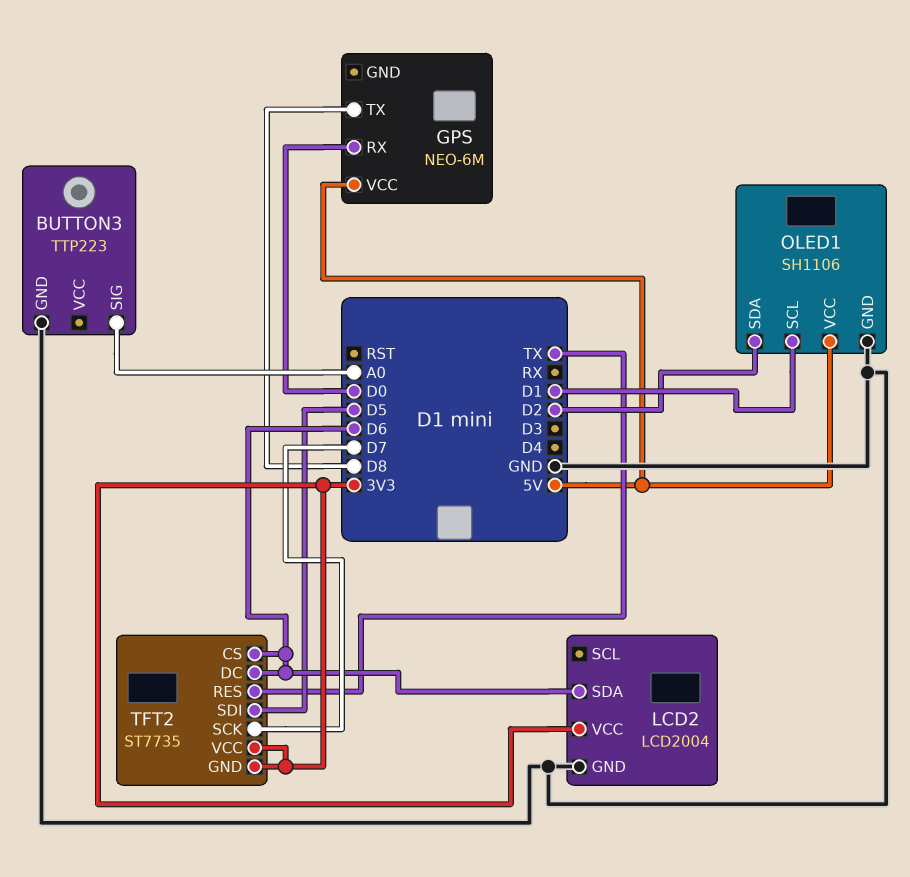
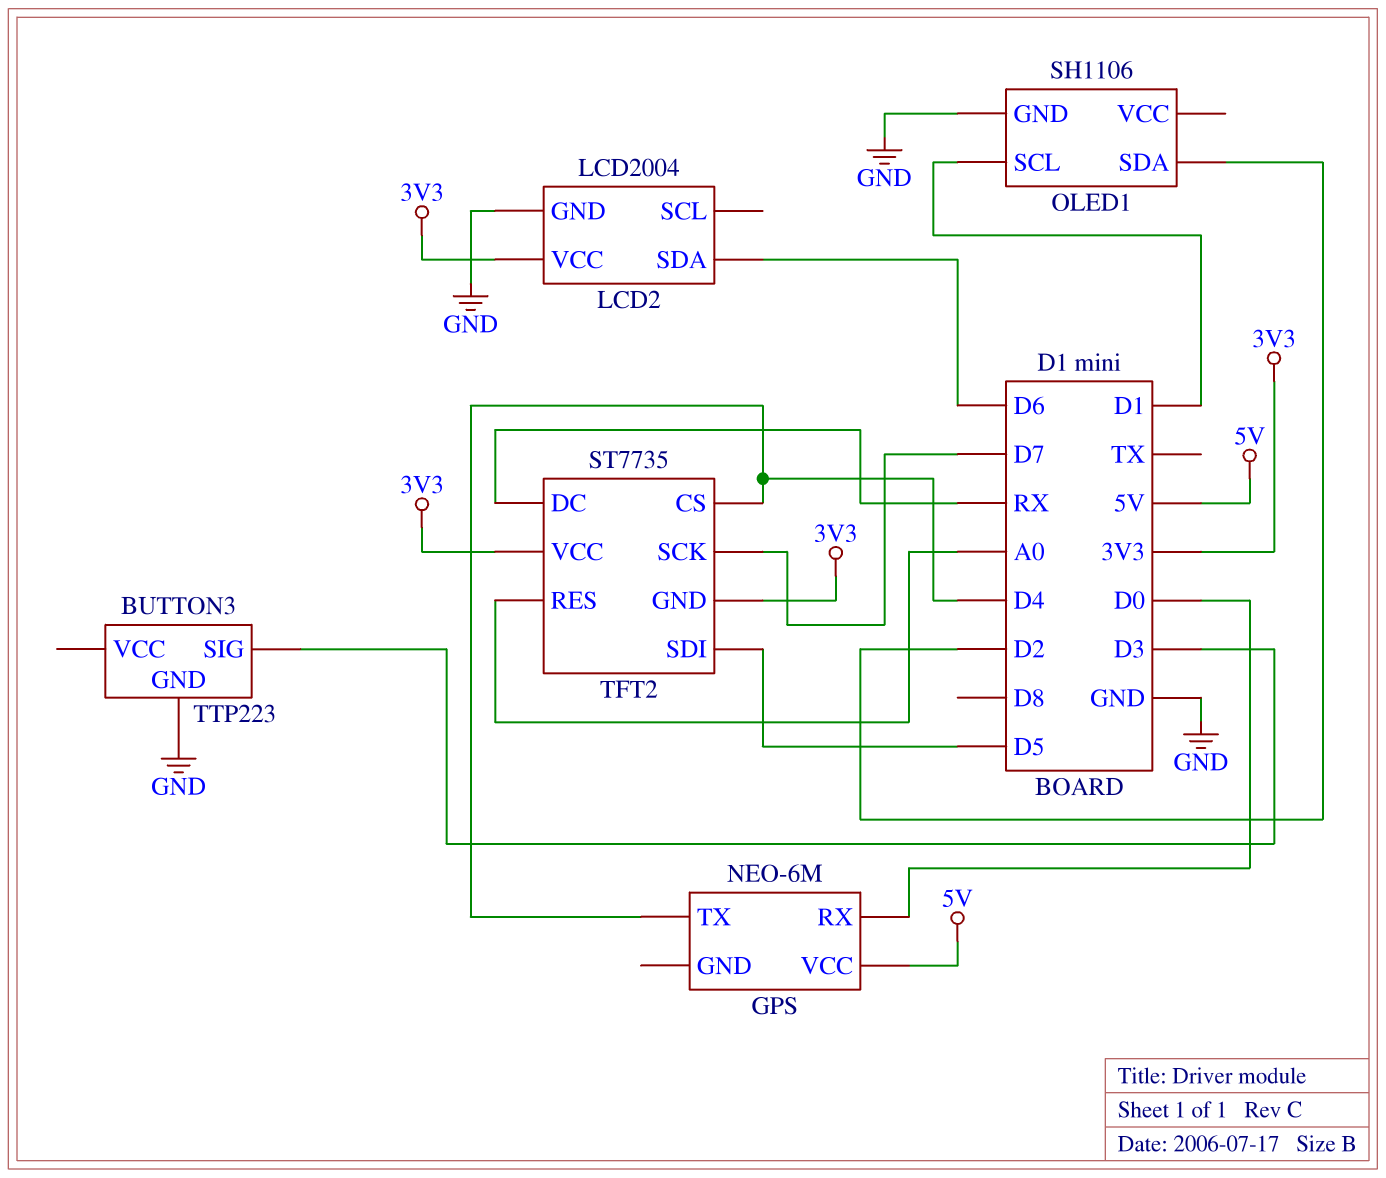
BUTTON3 pin SIG: A0 -> D3
GPS pin TX: D8 -> D4
OLED1 pin VCC: 5V -> none
TFT2 pin CS: D6 -> D4
TFT2 pin DC: D6 -> RX
TFT2 pin RES: TX -> A0

